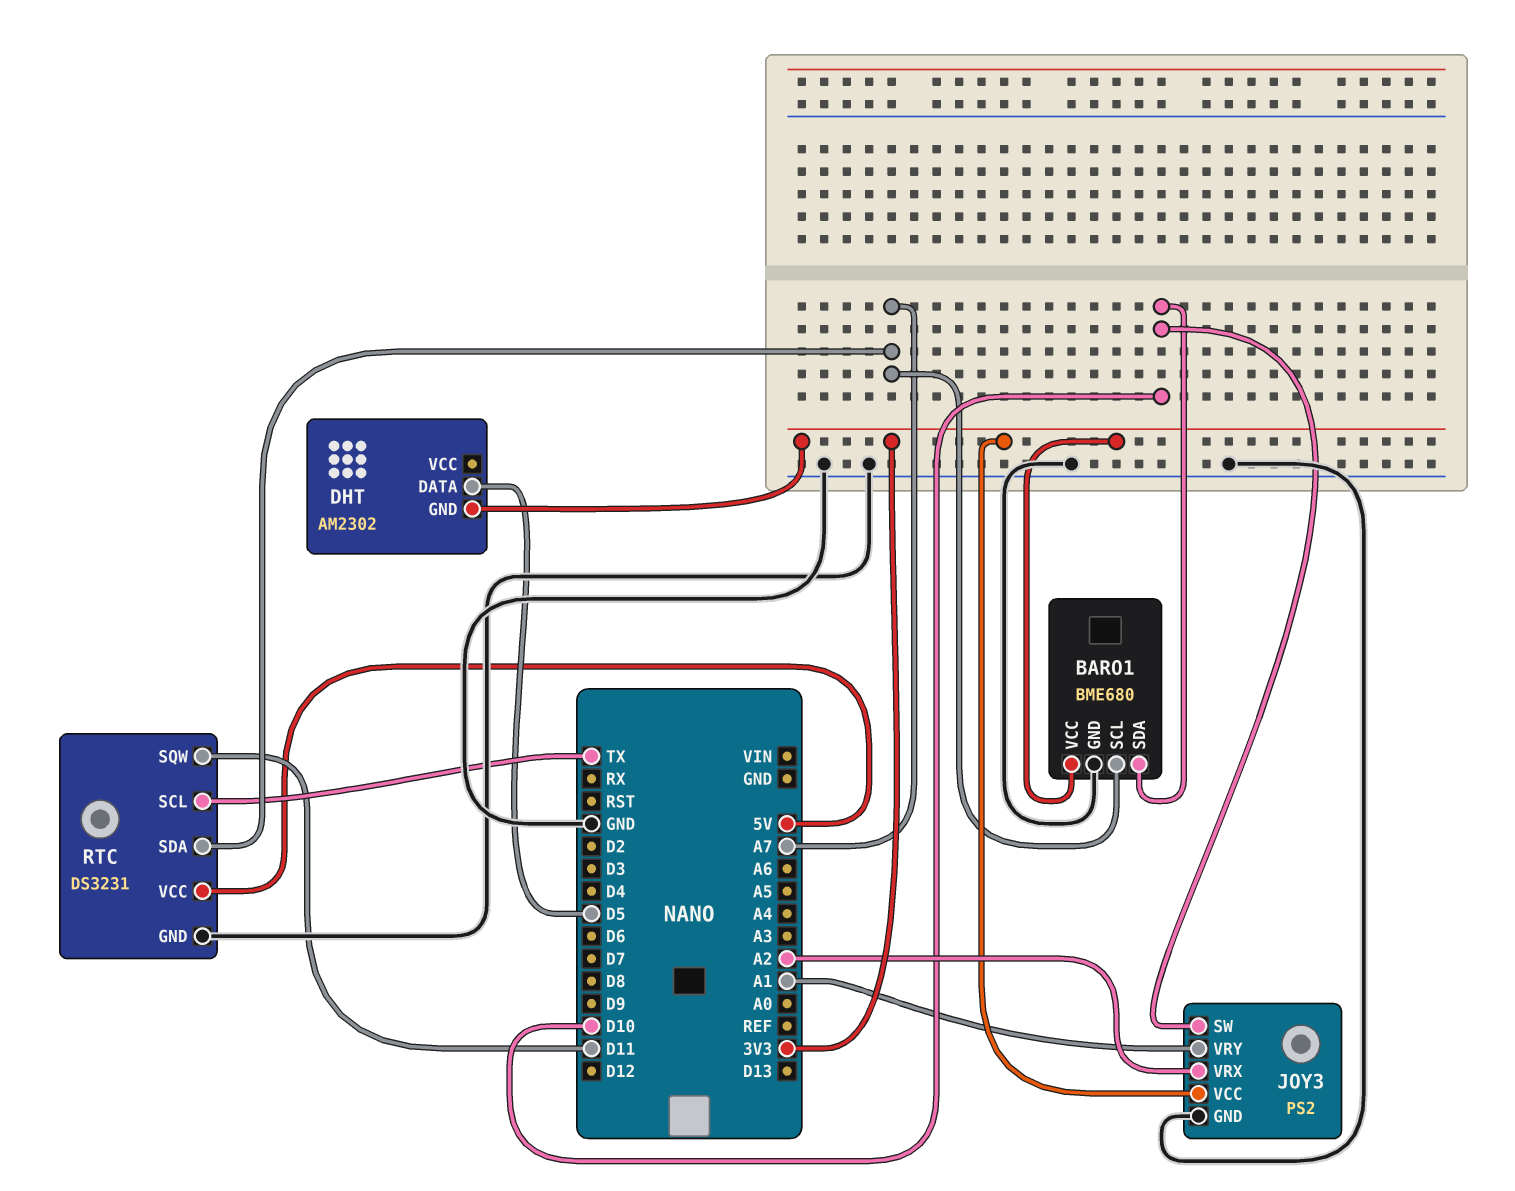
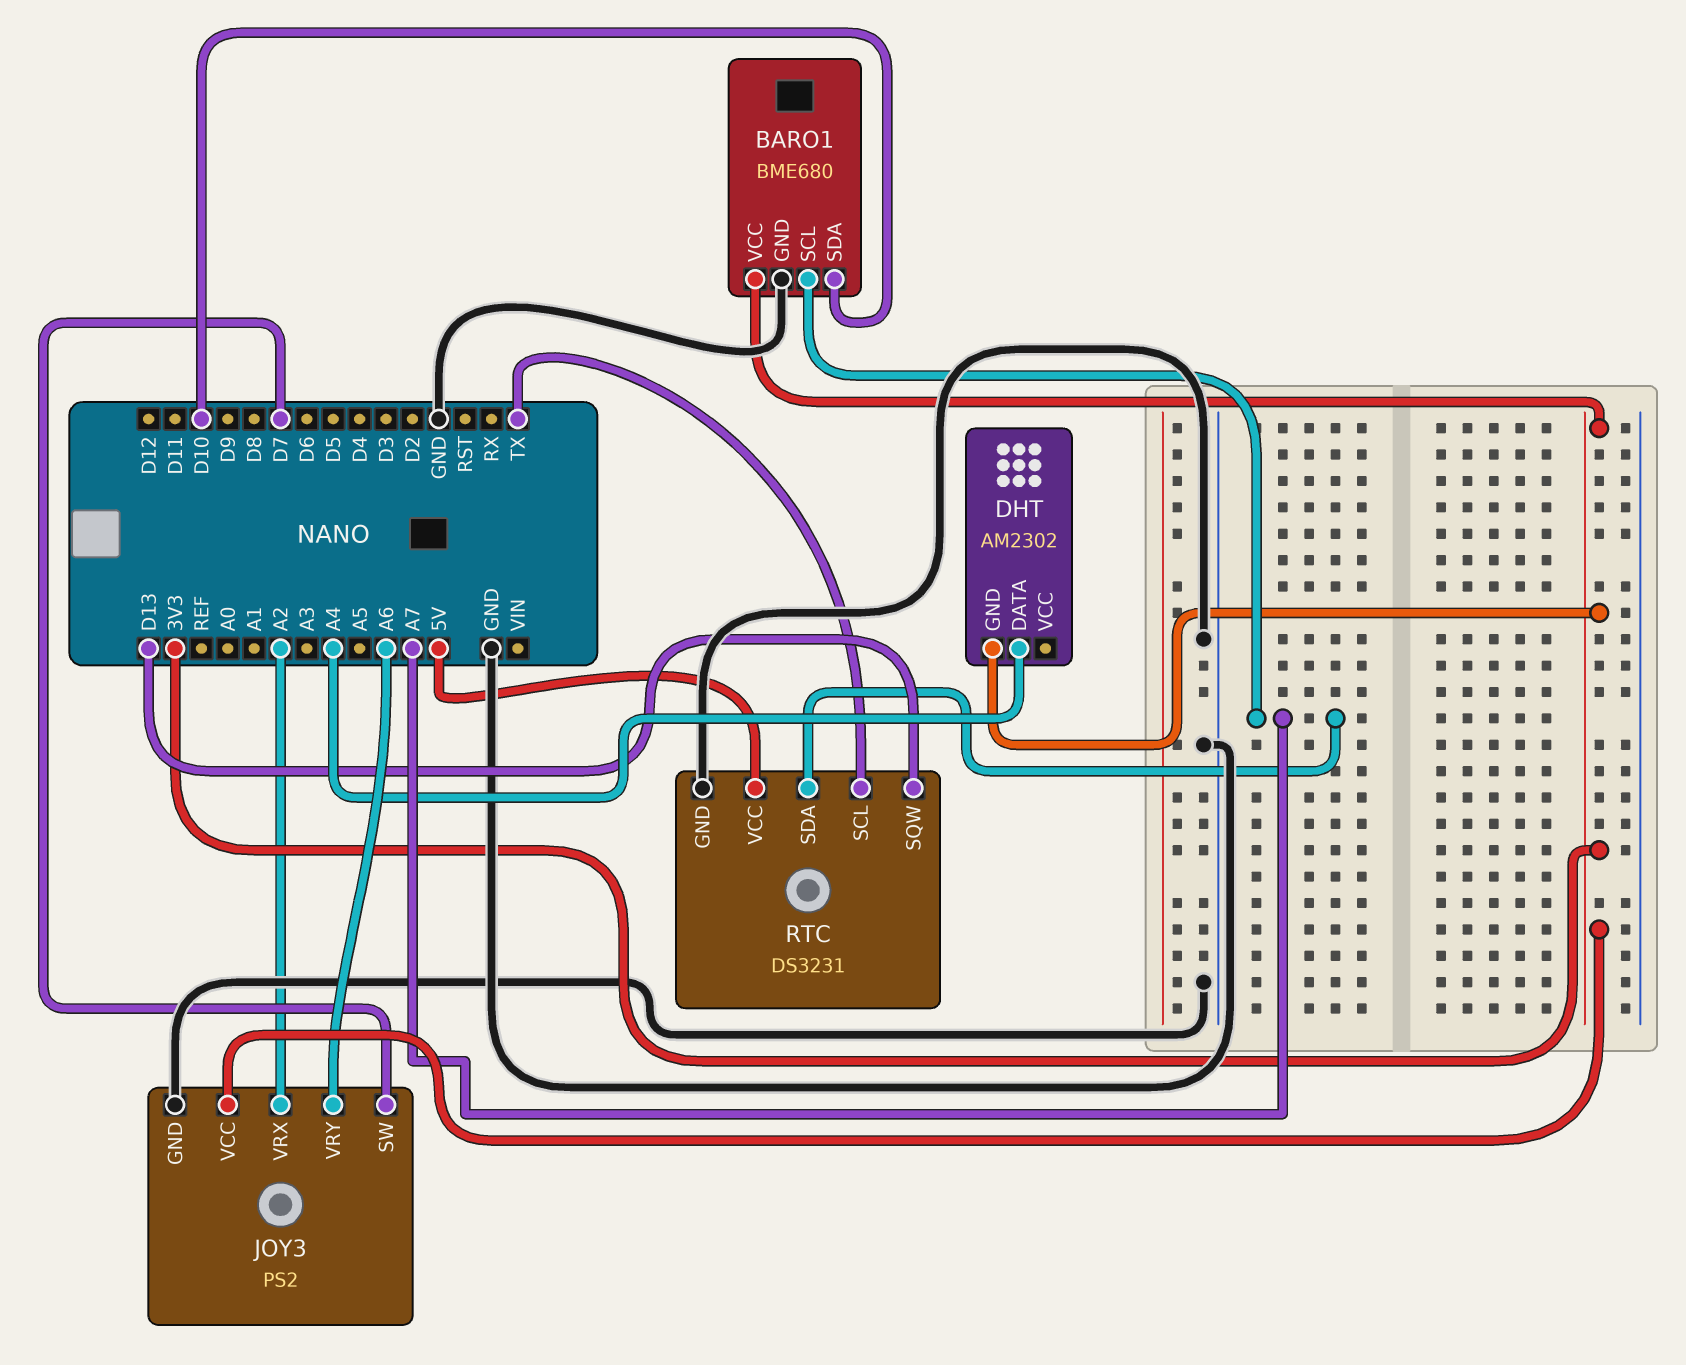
DHT pin DATA: D5 -> A4
JOY3 pin SW: D10 -> D7
JOY3 pin VRY: A1 -> A6
RTC pin SQW: D11 -> D13

